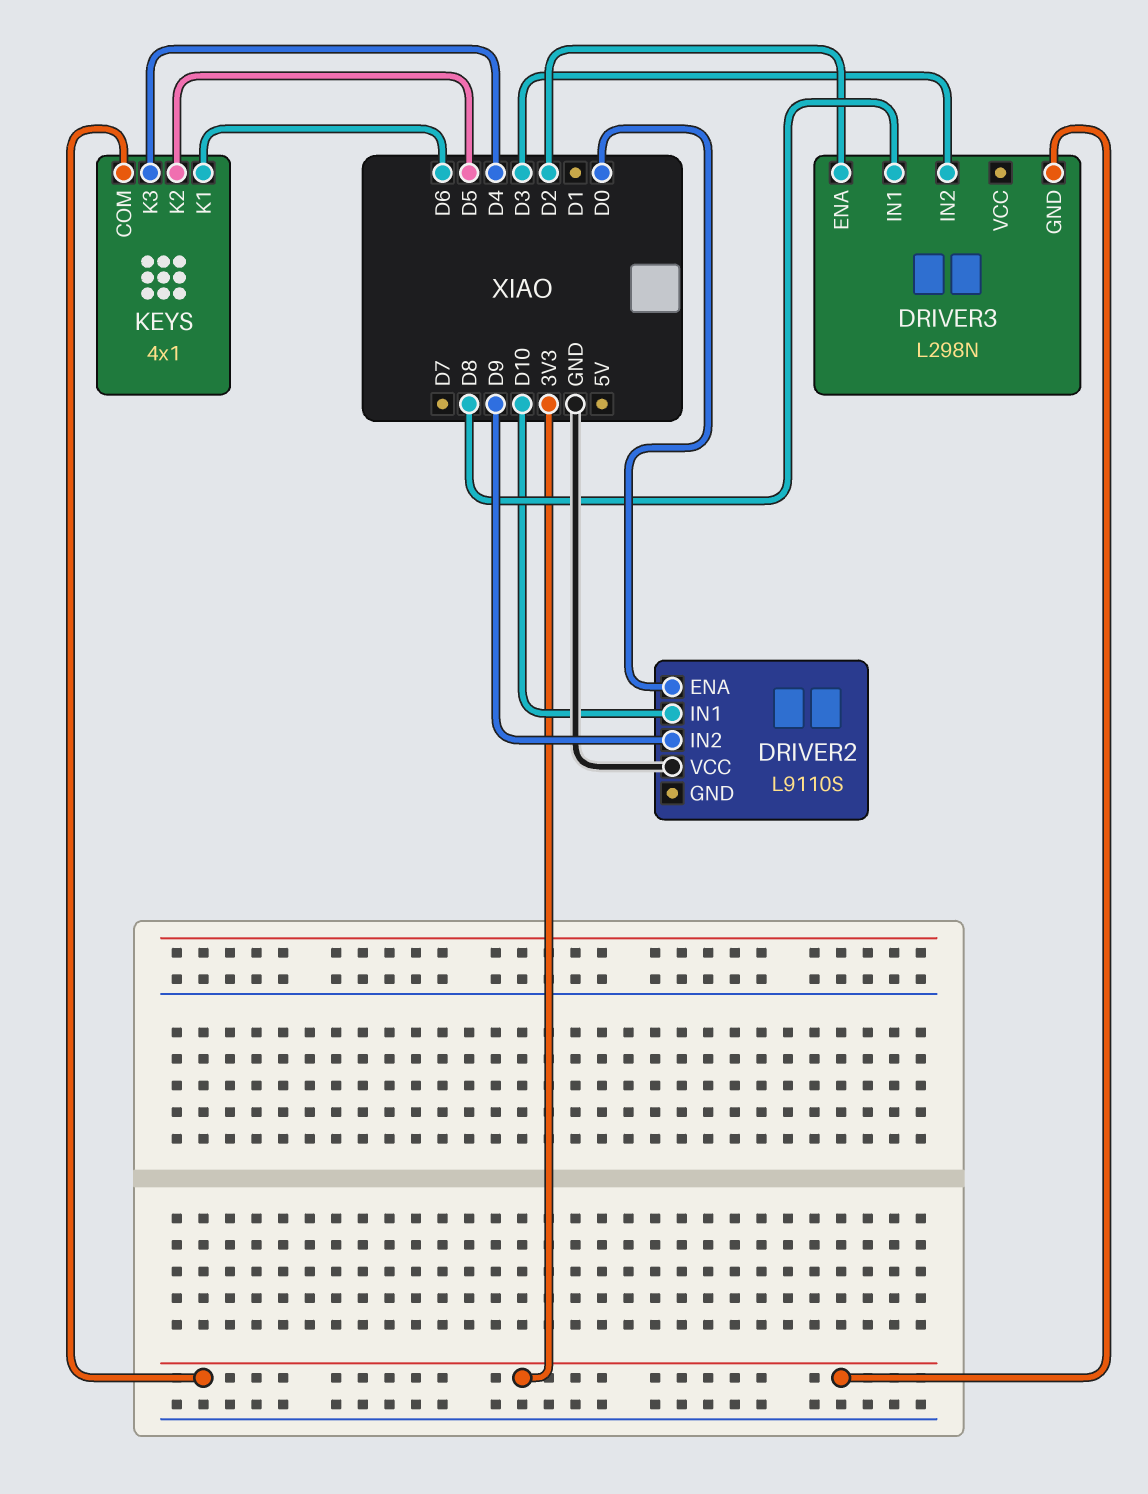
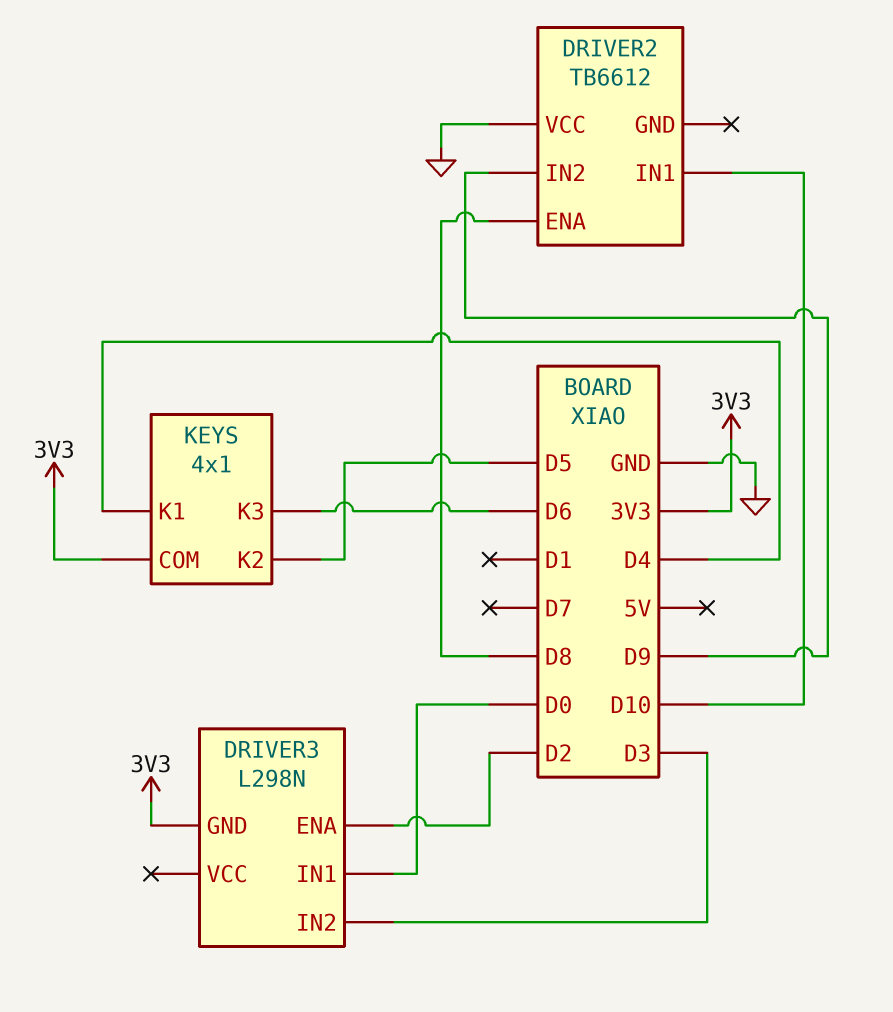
DRIVER2: L9110S -> TB6612
DRIVER2 pin ENA: D0 -> D8
DRIVER3 pin IN1: D8 -> D0
KEYS pin K1: D6 -> D4
KEYS pin K3: D4 -> D6

